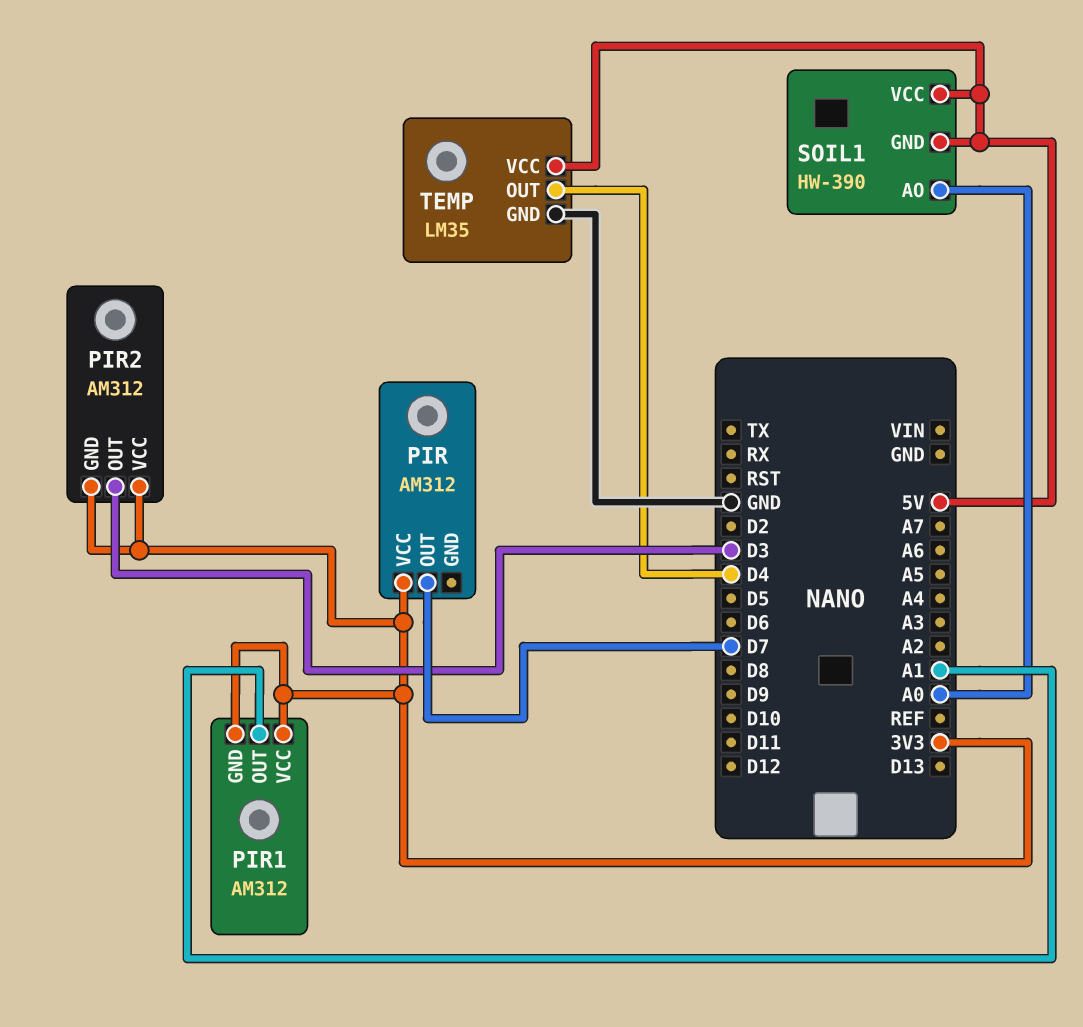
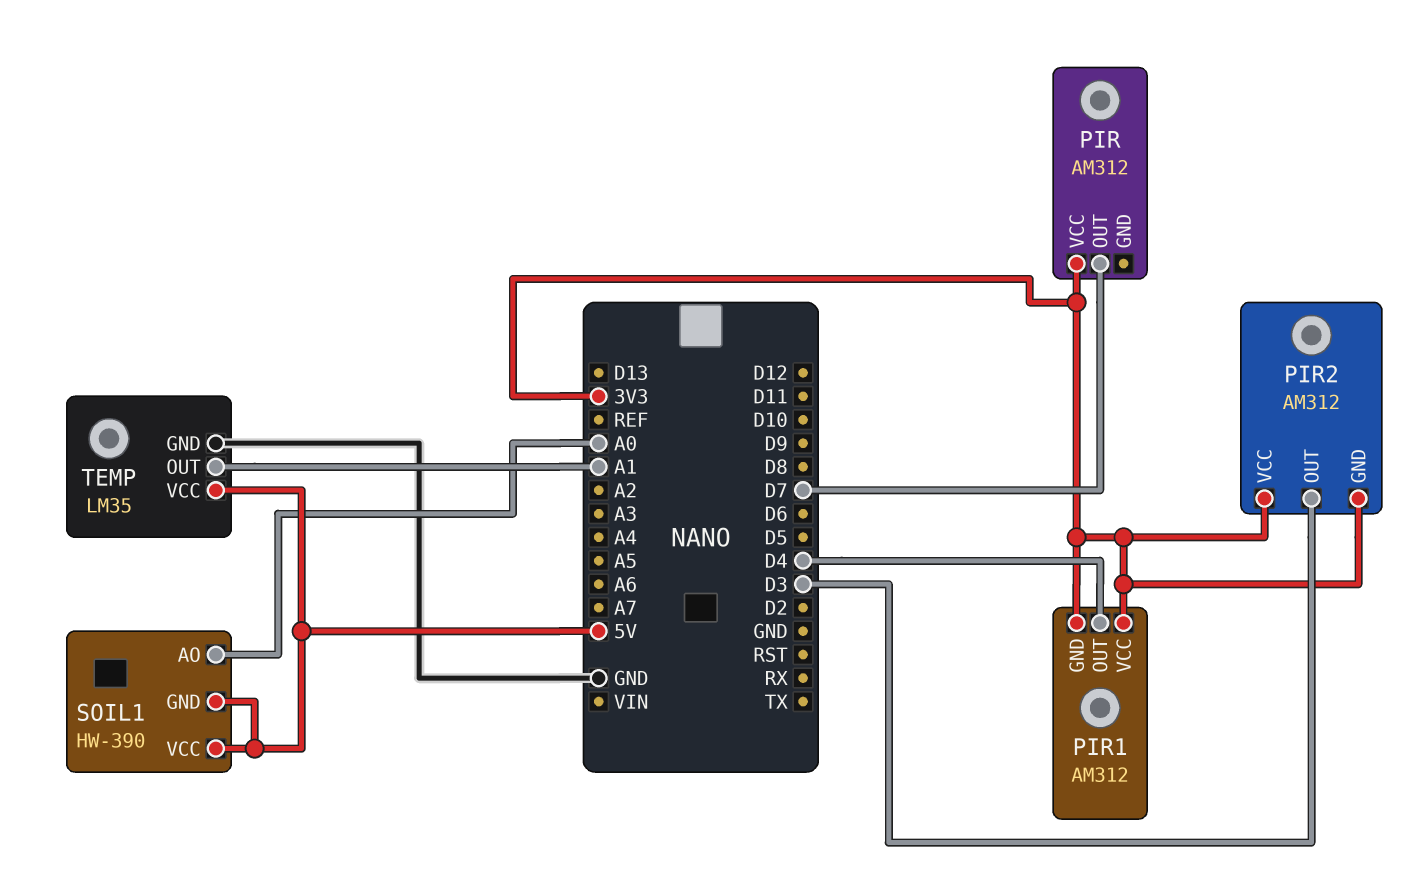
PIR1 pin OUT: A1 -> D4
TEMP pin OUT: D4 -> A1

